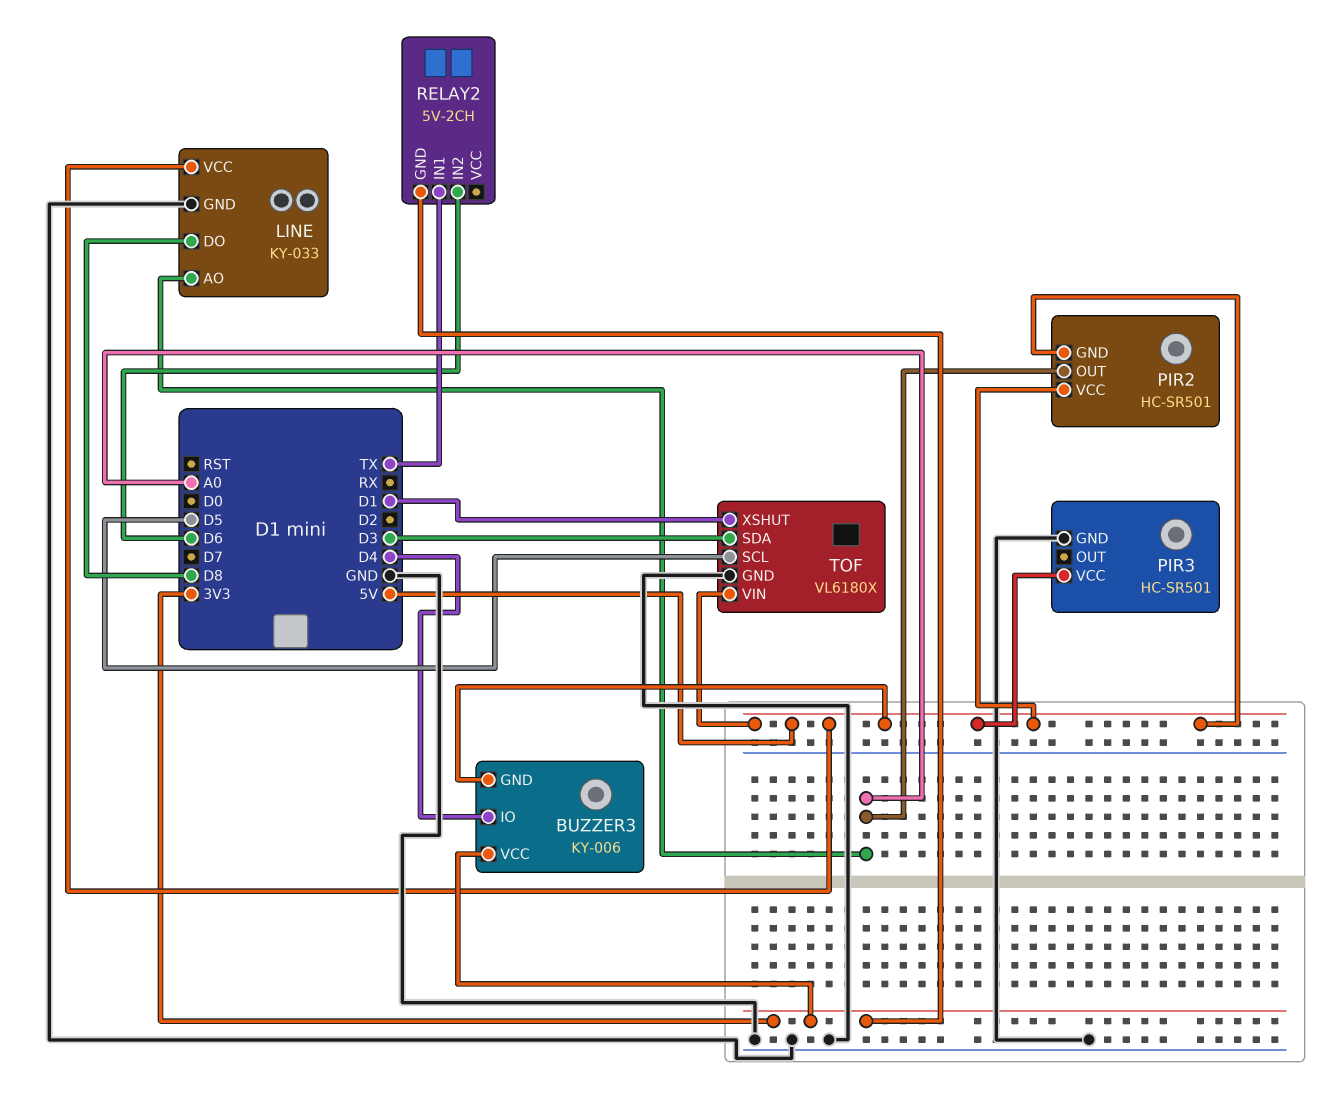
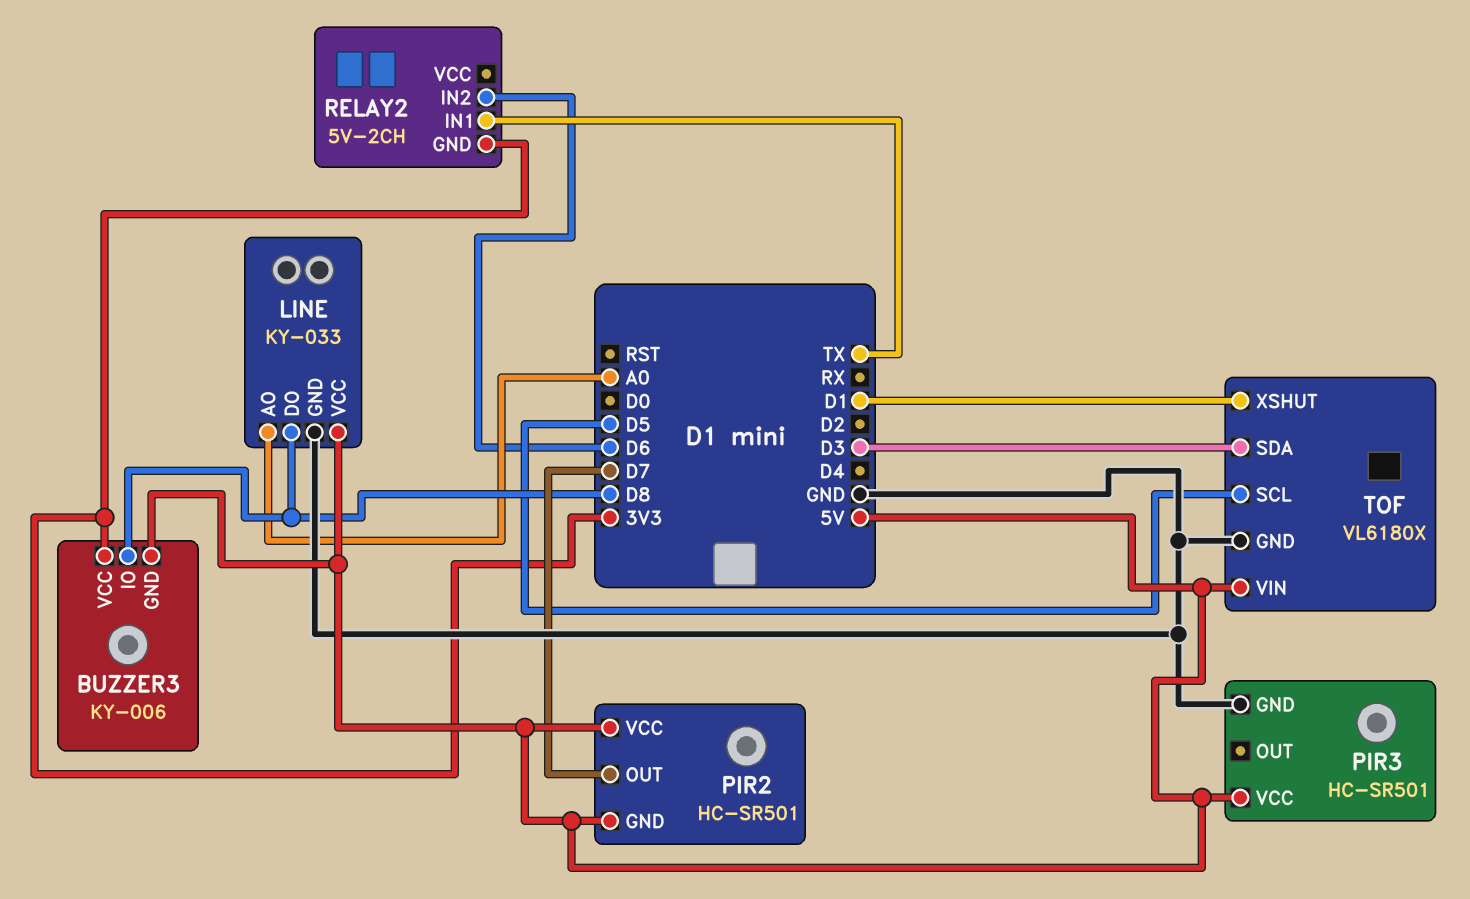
BUZZER3 pin IO: D4 -> D8
PIR2 pin OUT: A0 -> D7

